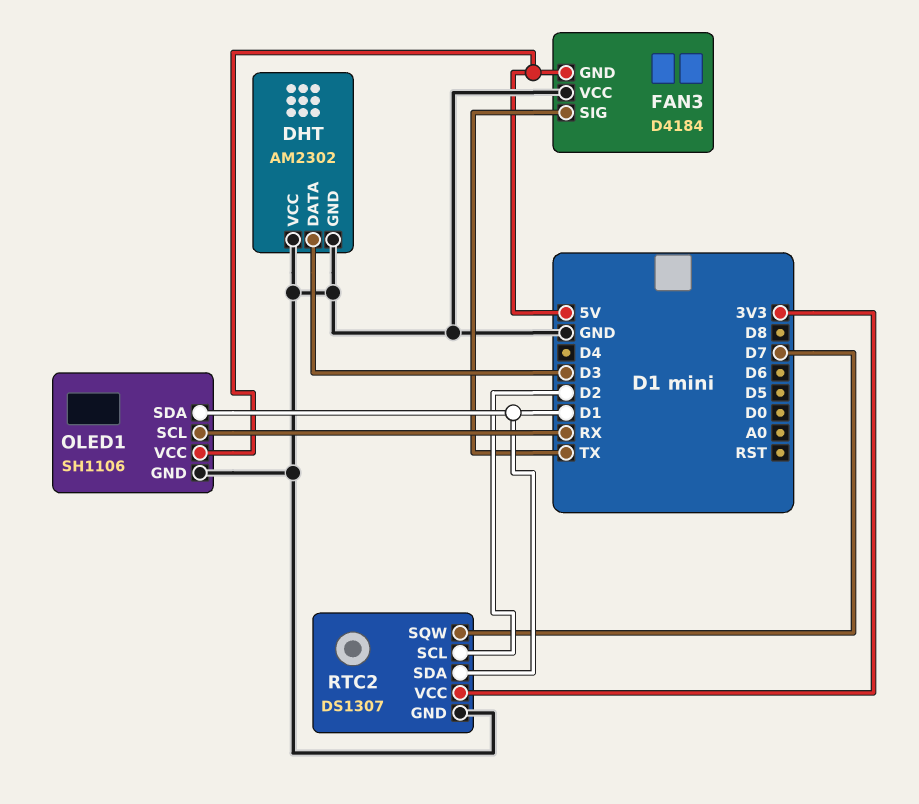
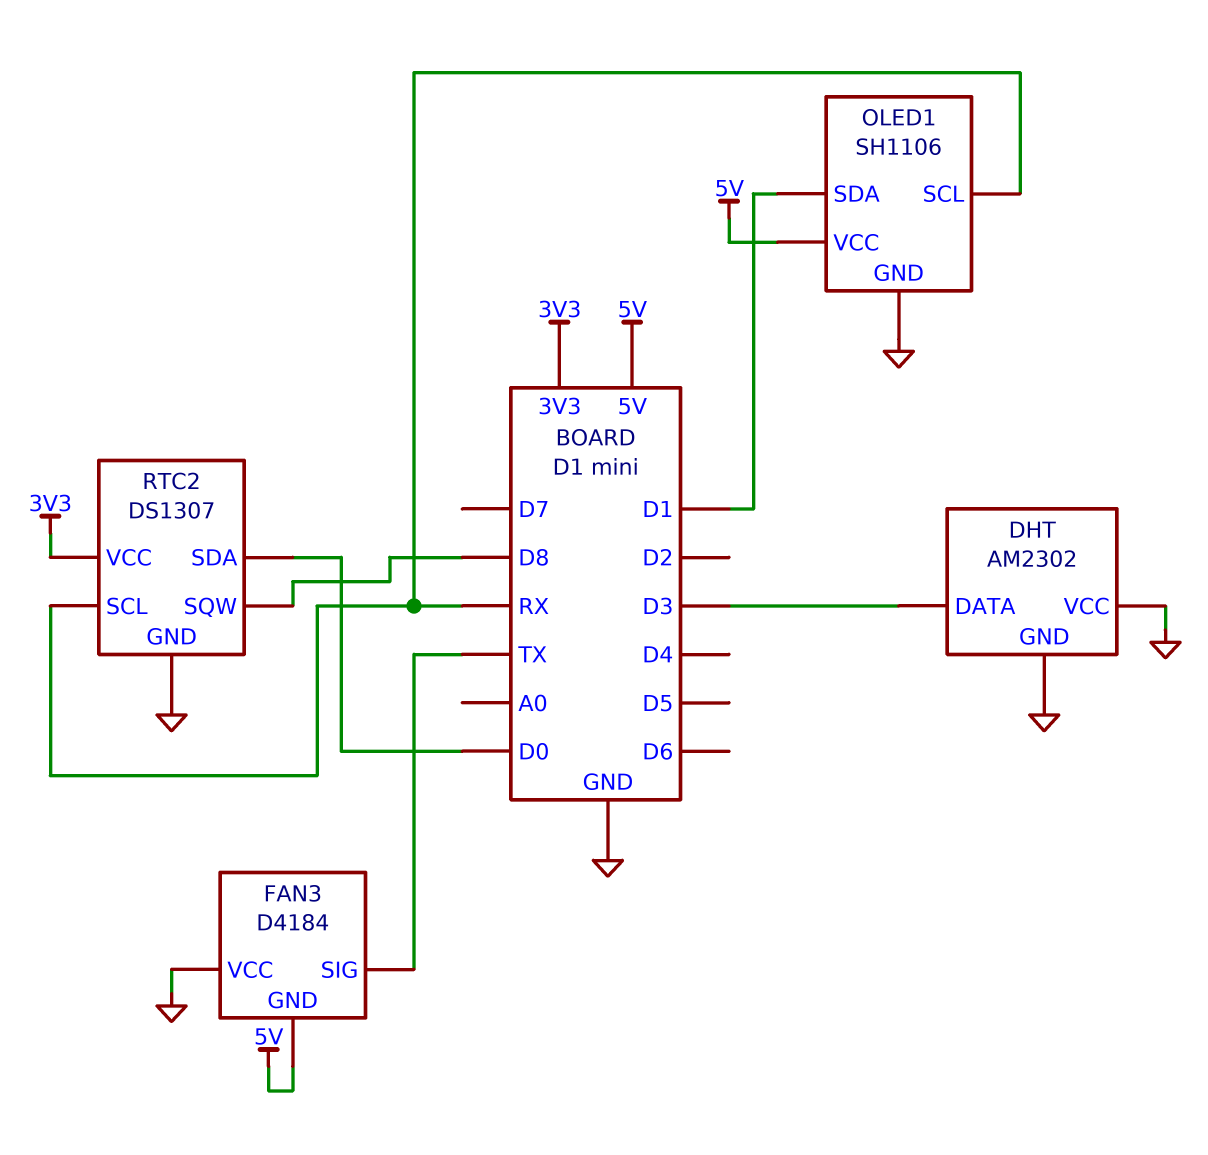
RTC2 pin SCL: D2 -> RX
RTC2 pin SDA: D1 -> D0
RTC2 pin SQW: D7 -> D8

